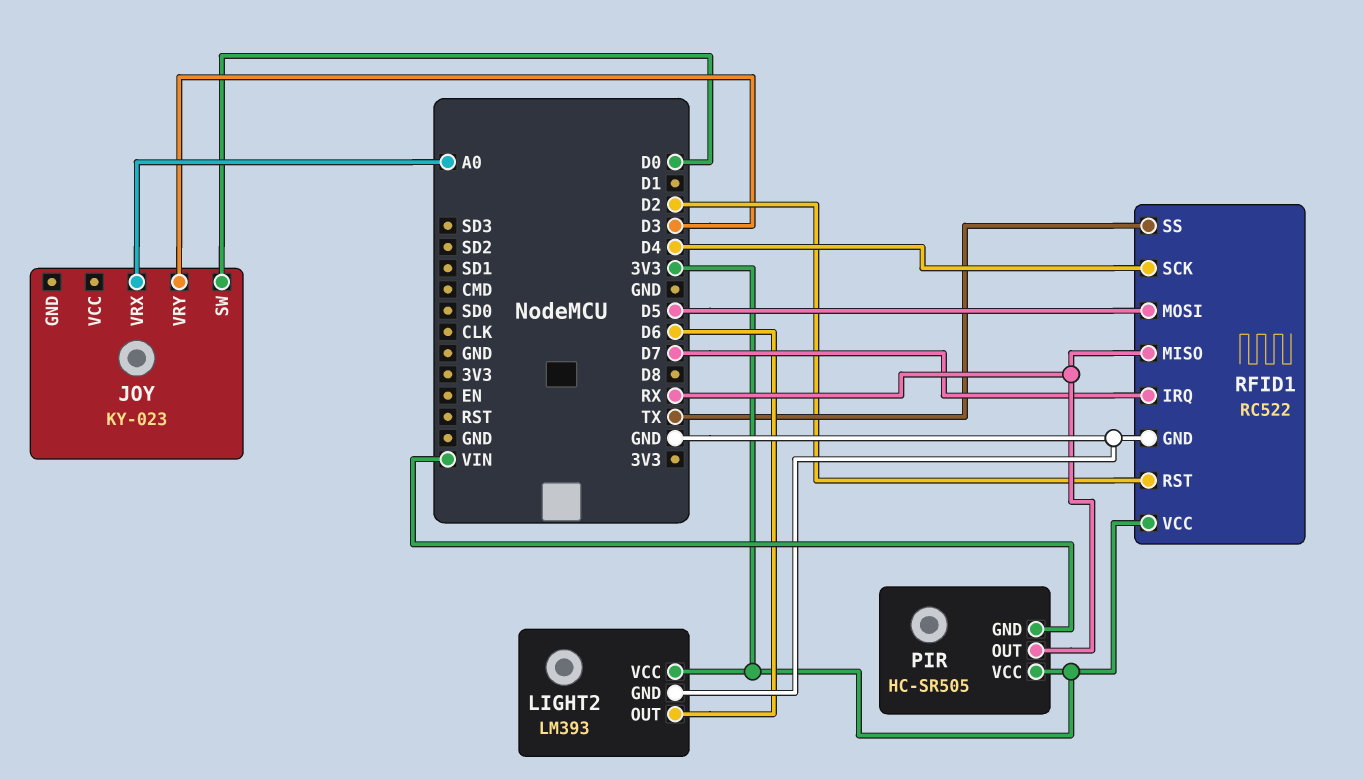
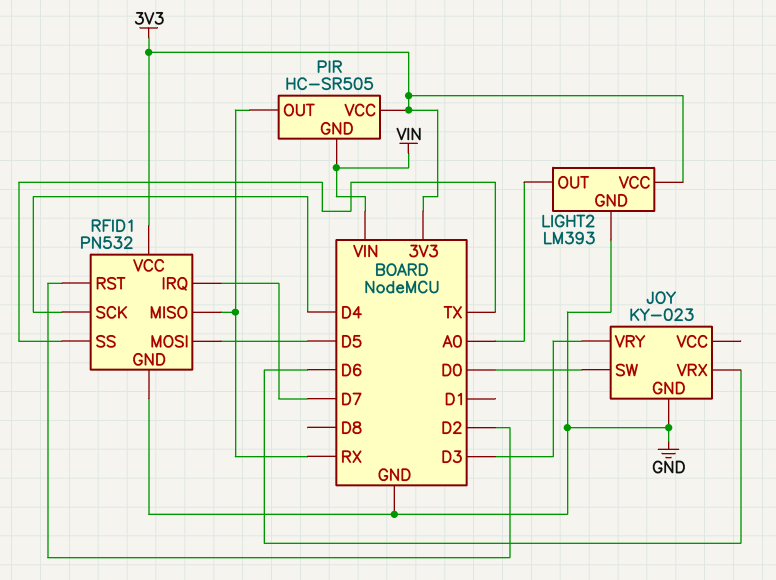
JOY pin GND: none -> GND
JOY pin VRX: A0 -> D6
LIGHT2 pin OUT: D6 -> A0
RFID1: RC522 -> PN532

